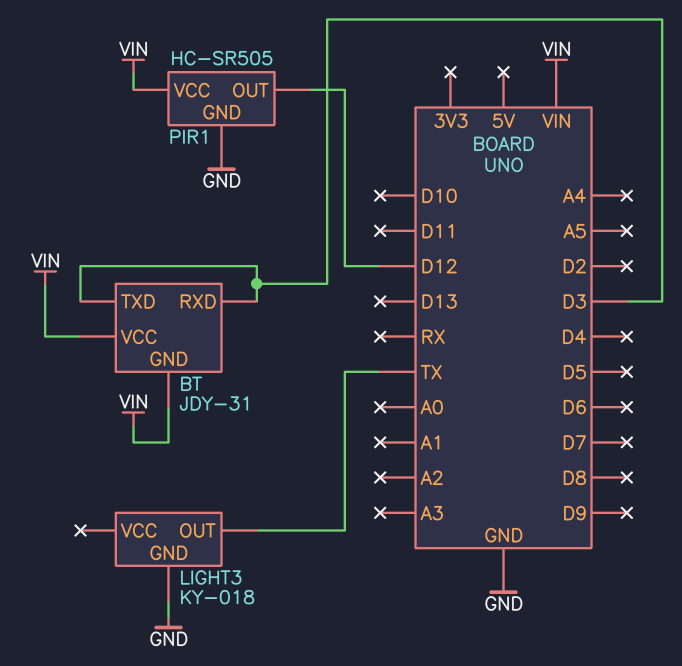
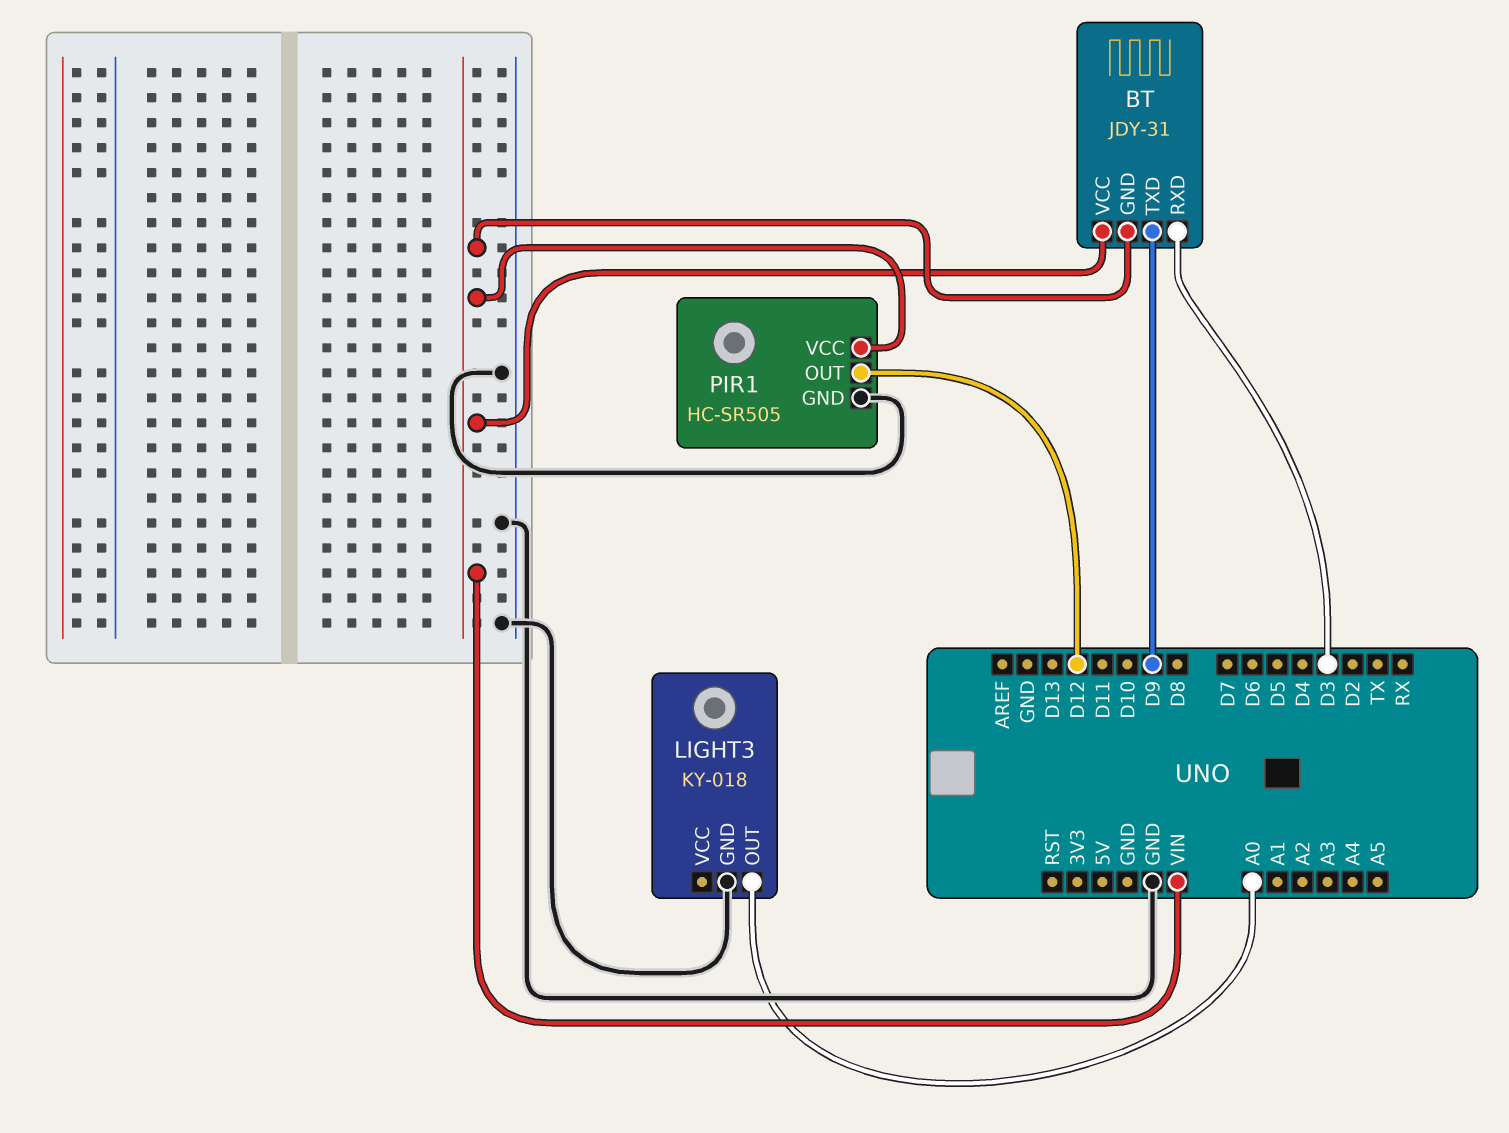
BT pin TXD: D3 -> D9
LIGHT3 pin OUT: TX -> A0

